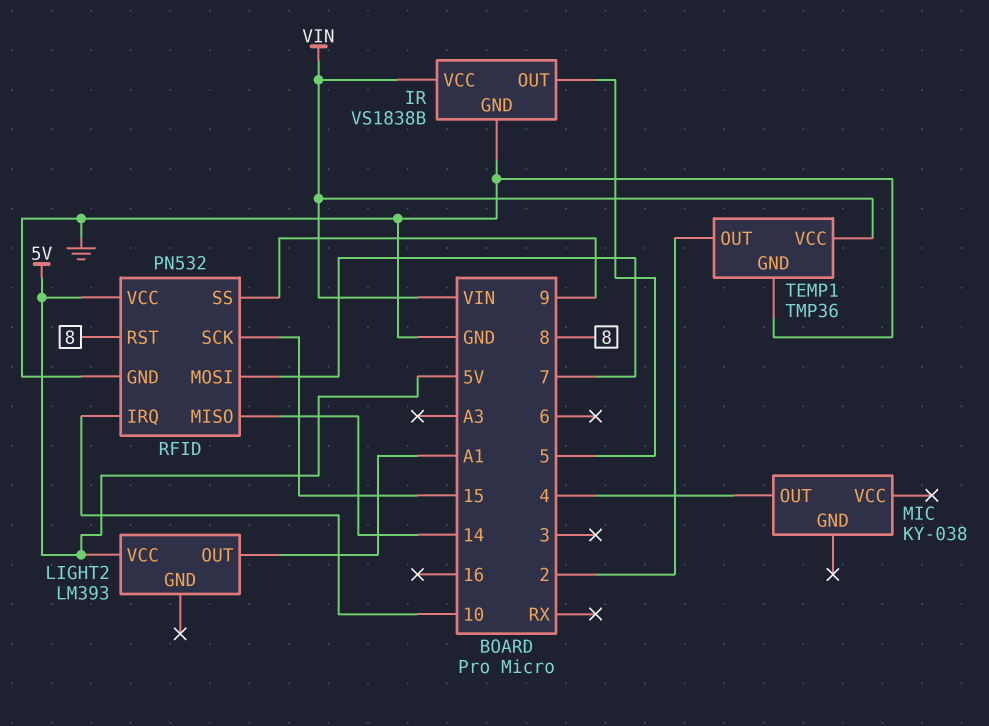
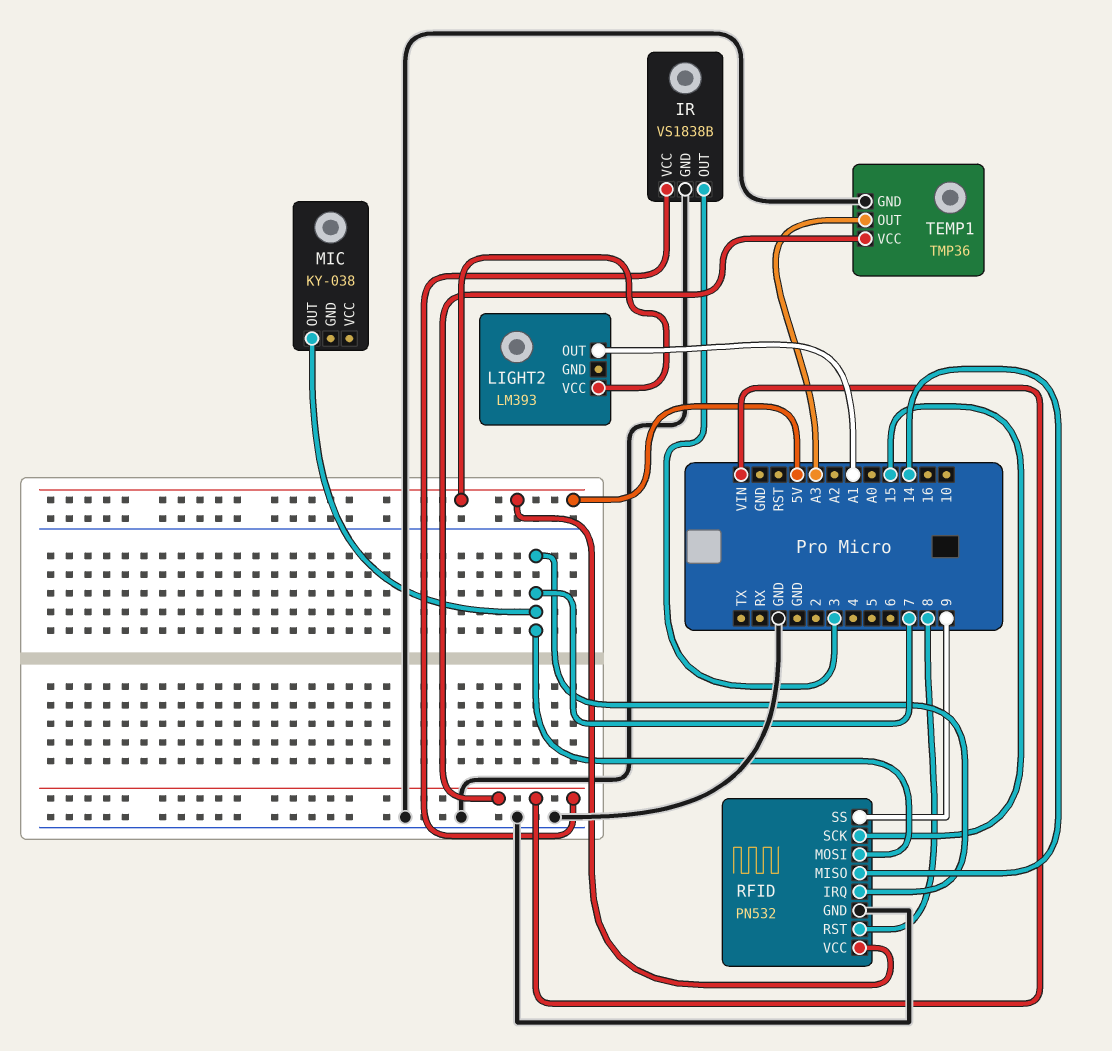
IR pin OUT: 5 -> 3
MIC pin OUT: 4 -> 7
RFID pin IRQ: 10 -> 7
TEMP1 pin OUT: 2 -> A3

